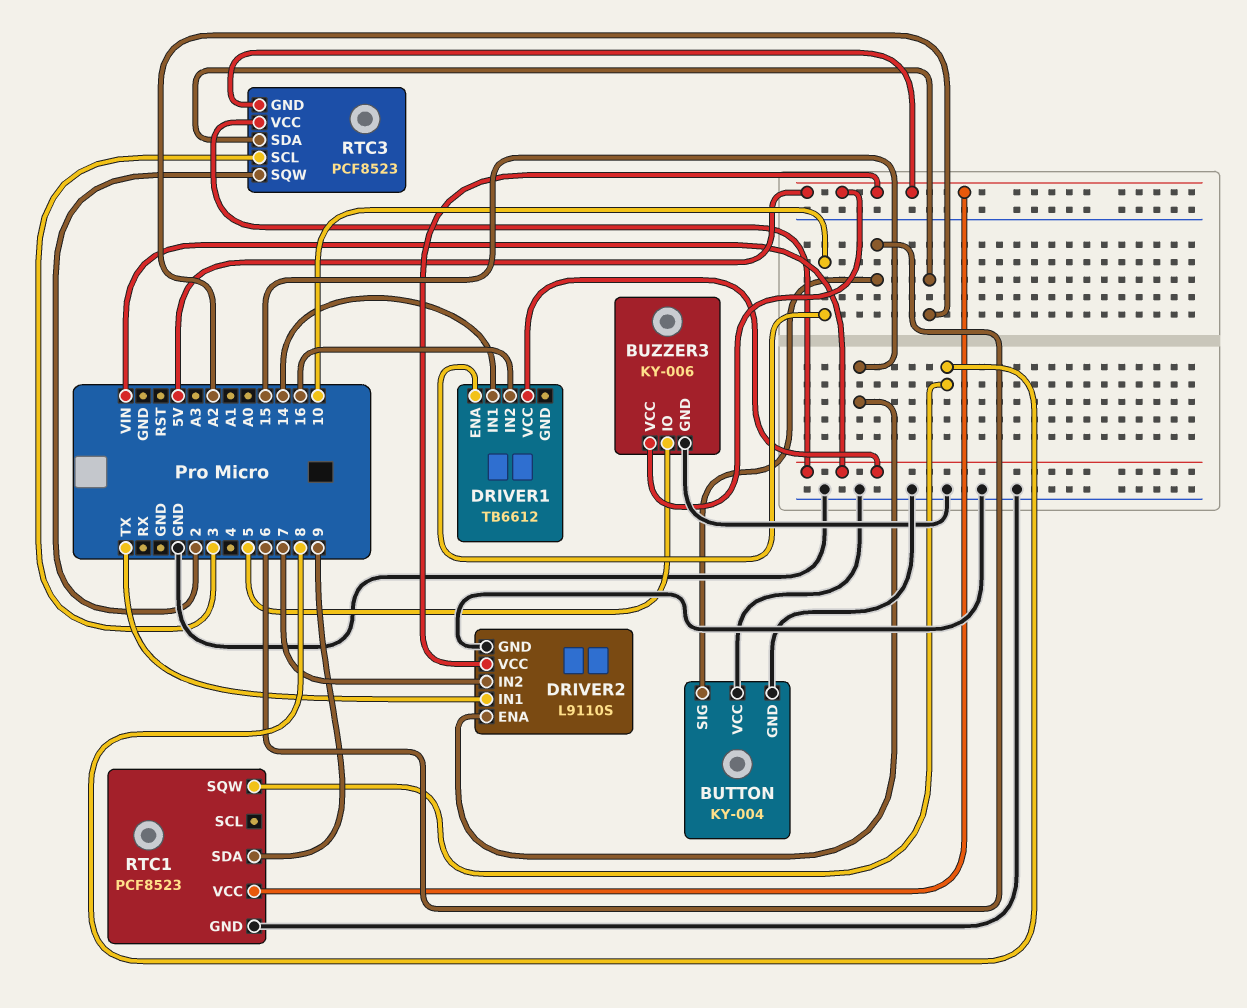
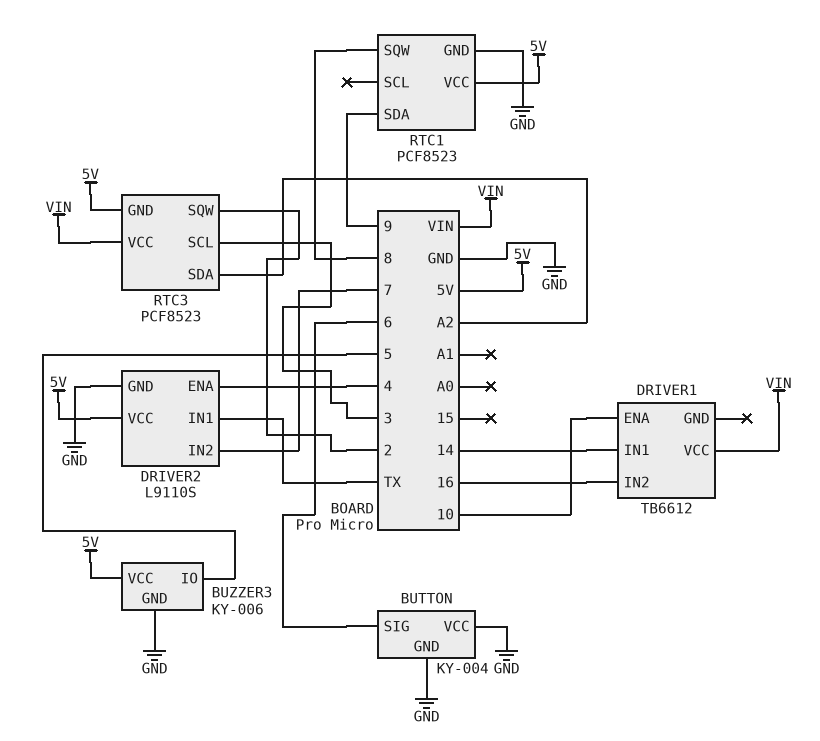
DRIVER2 pin ENA: 15 -> 4

